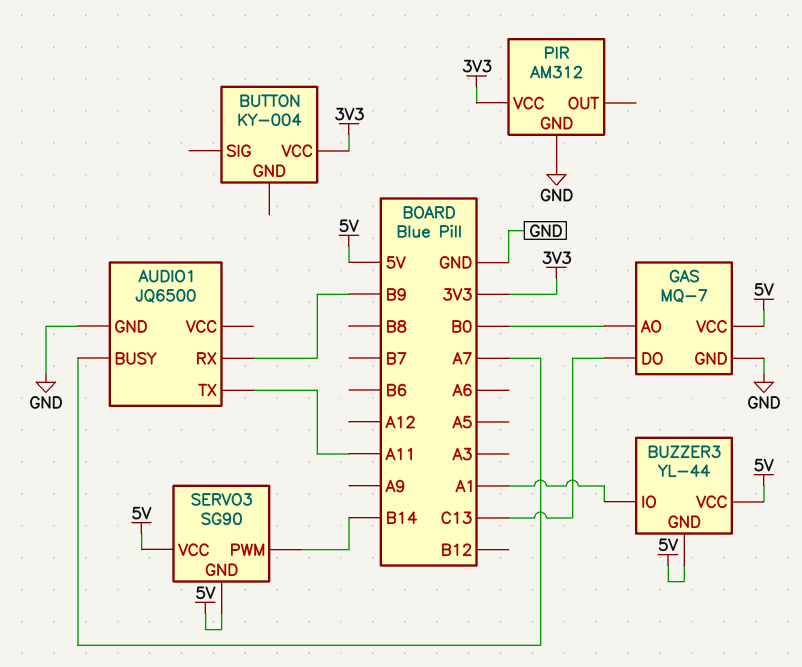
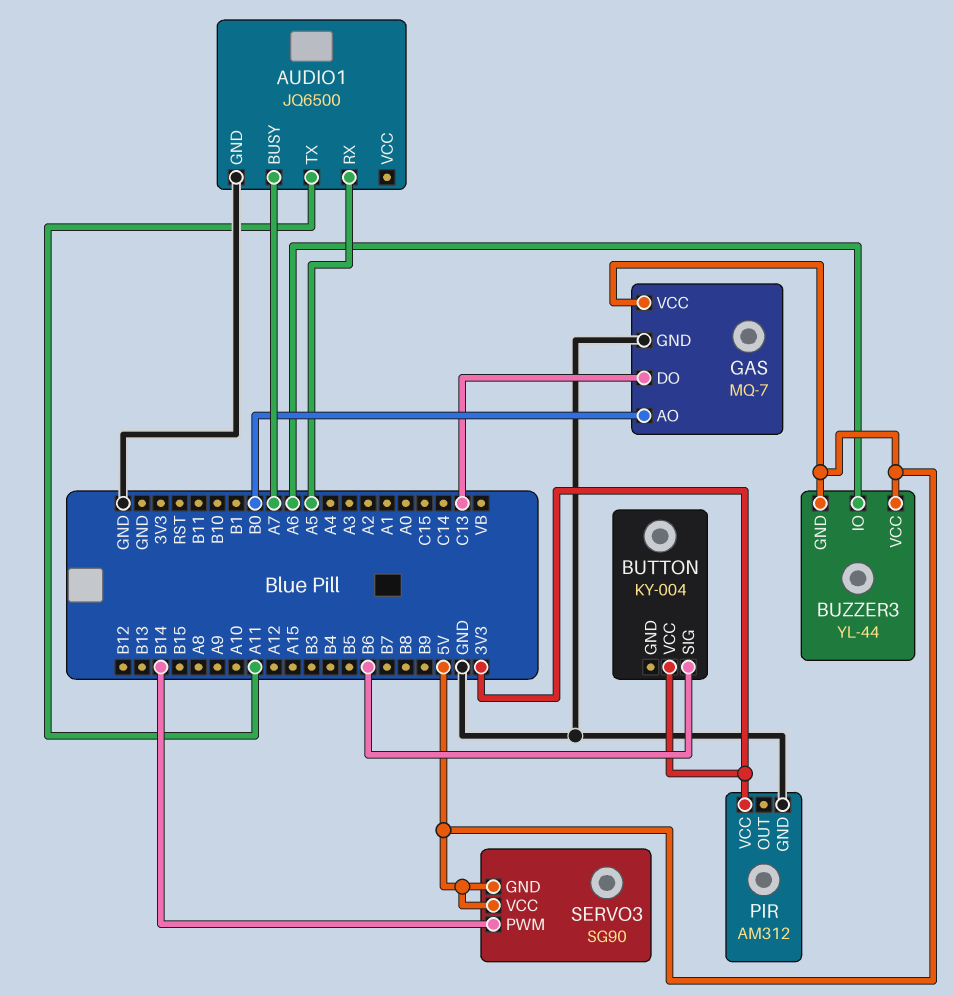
AUDIO1 pin RX: B9 -> A5
BUTTON pin SIG: none -> B6
BUZZER3 pin IO: A1 -> A6

